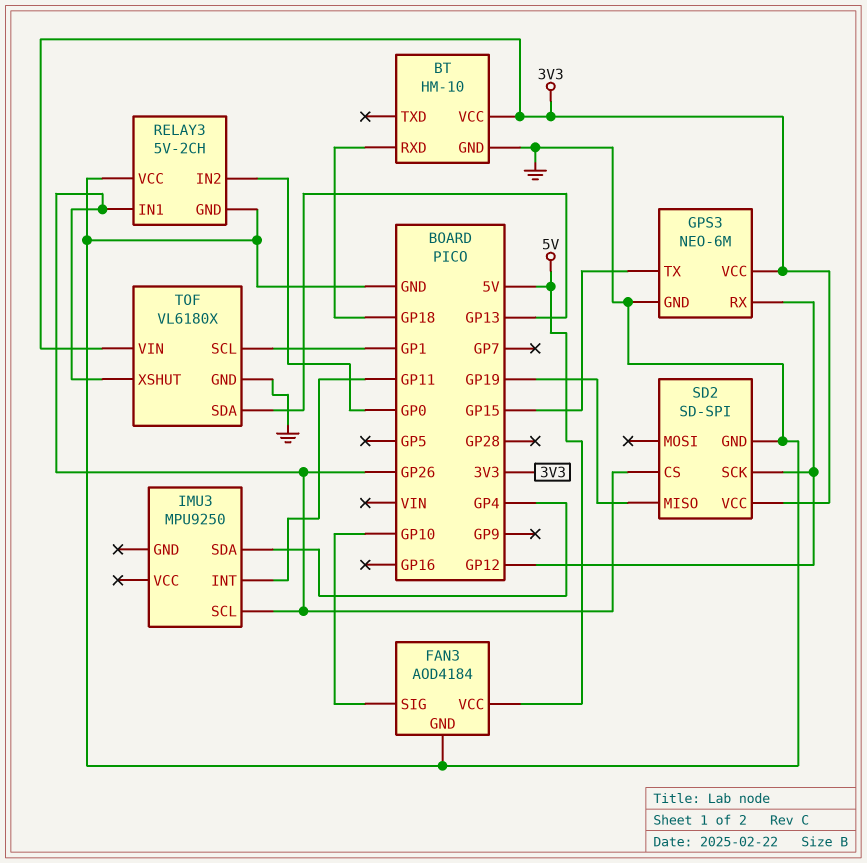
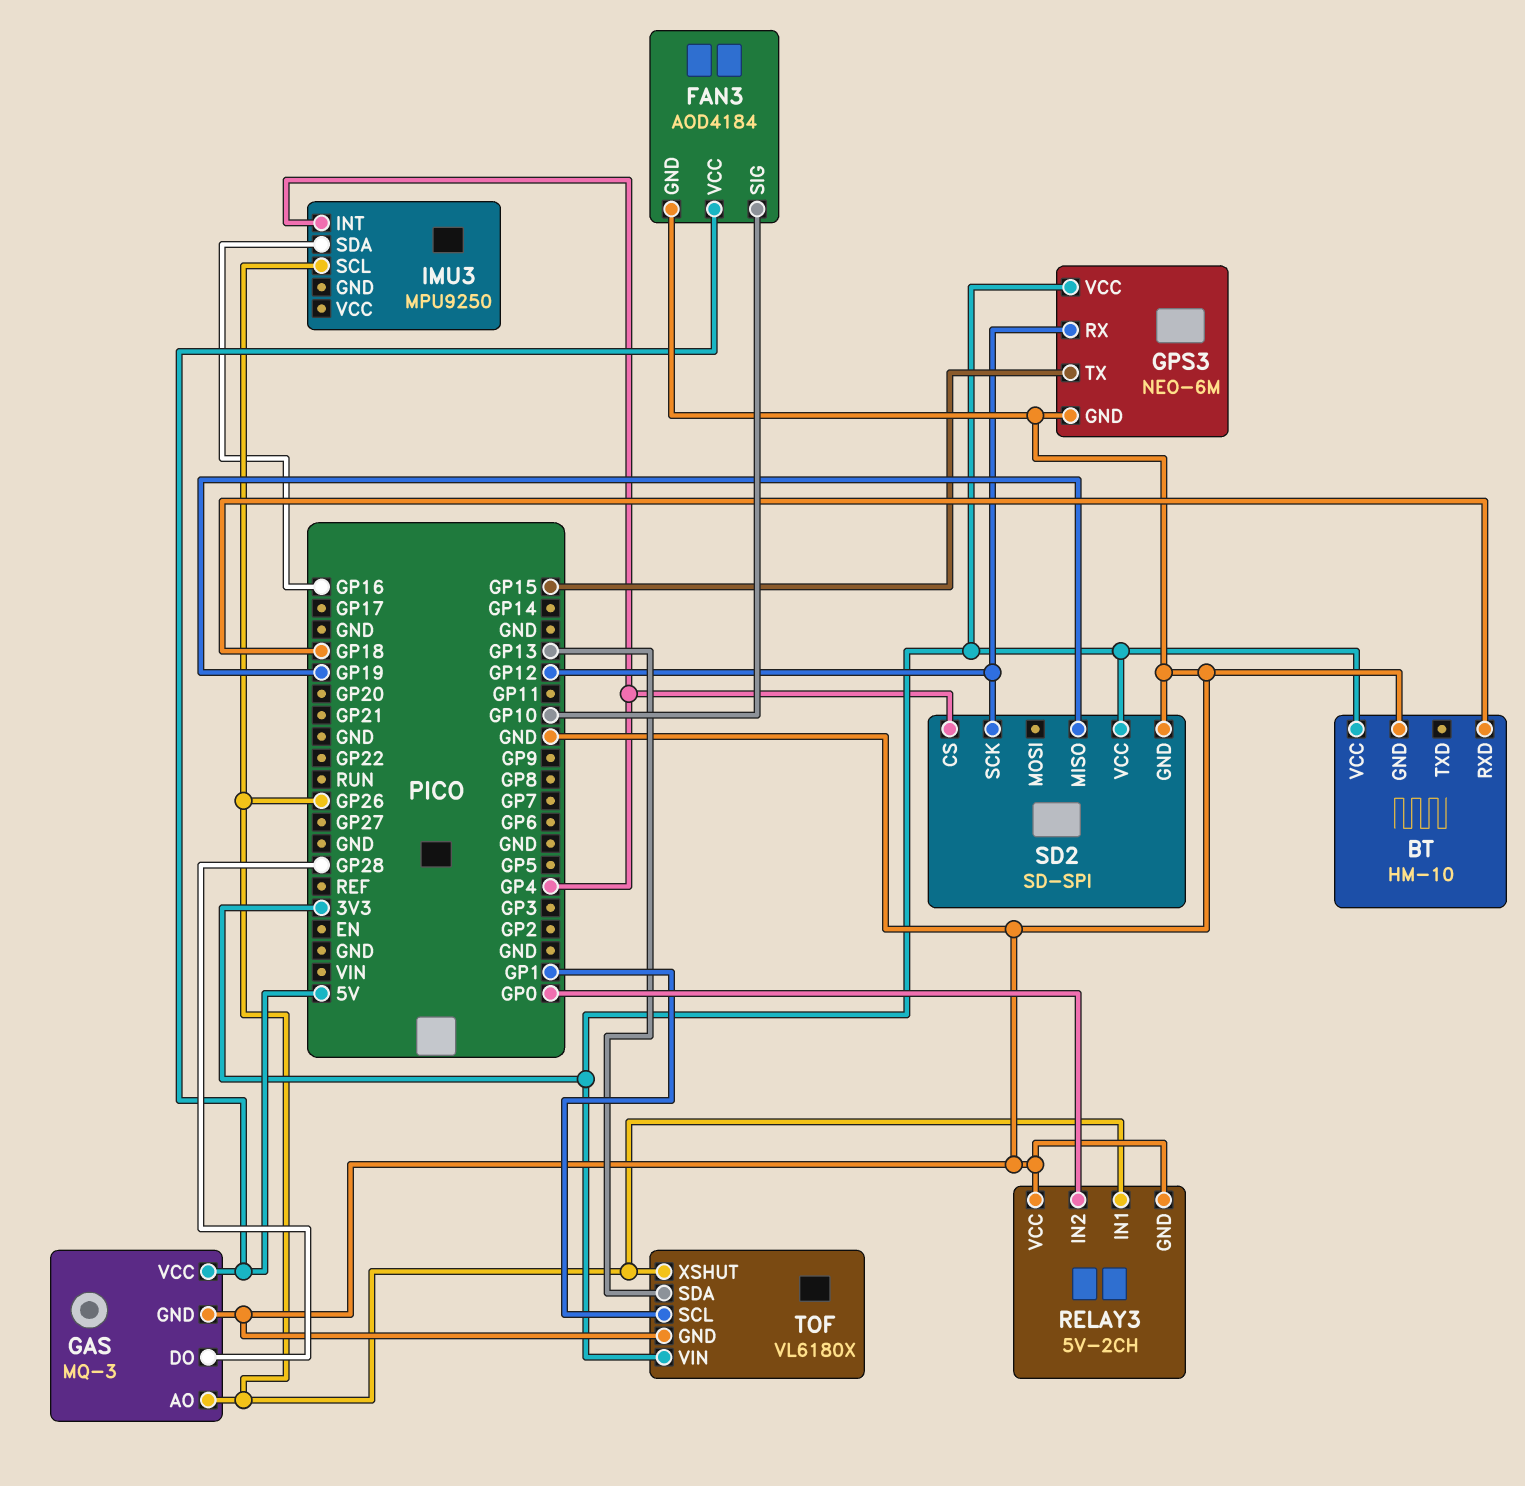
GAS: none -> MQ-3
GAS pin AO: none -> GP26
GAS pin DO: none -> GP28
GAS pin GND: none -> GND
GAS pin VCC: none -> 5V
IMU3 pin INT: GP11 -> GP4
IMU3 pin SDA: GP4 -> GP16
SD2 pin CS: GP26 -> GP4

